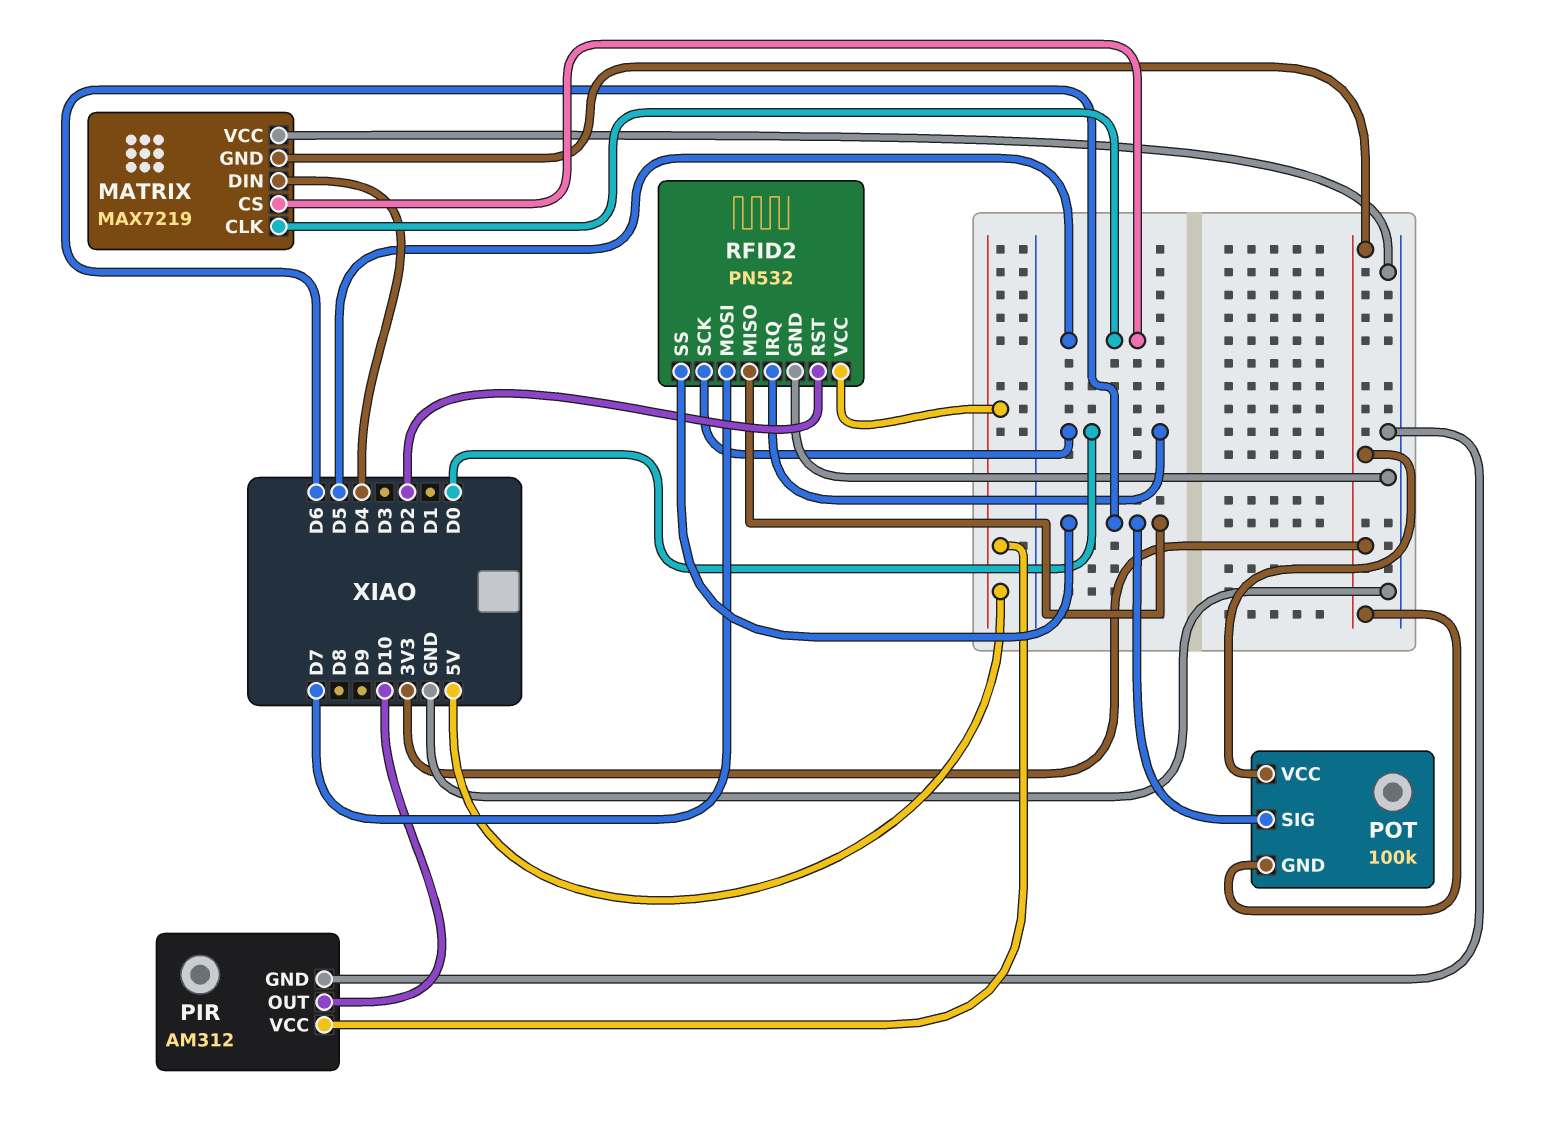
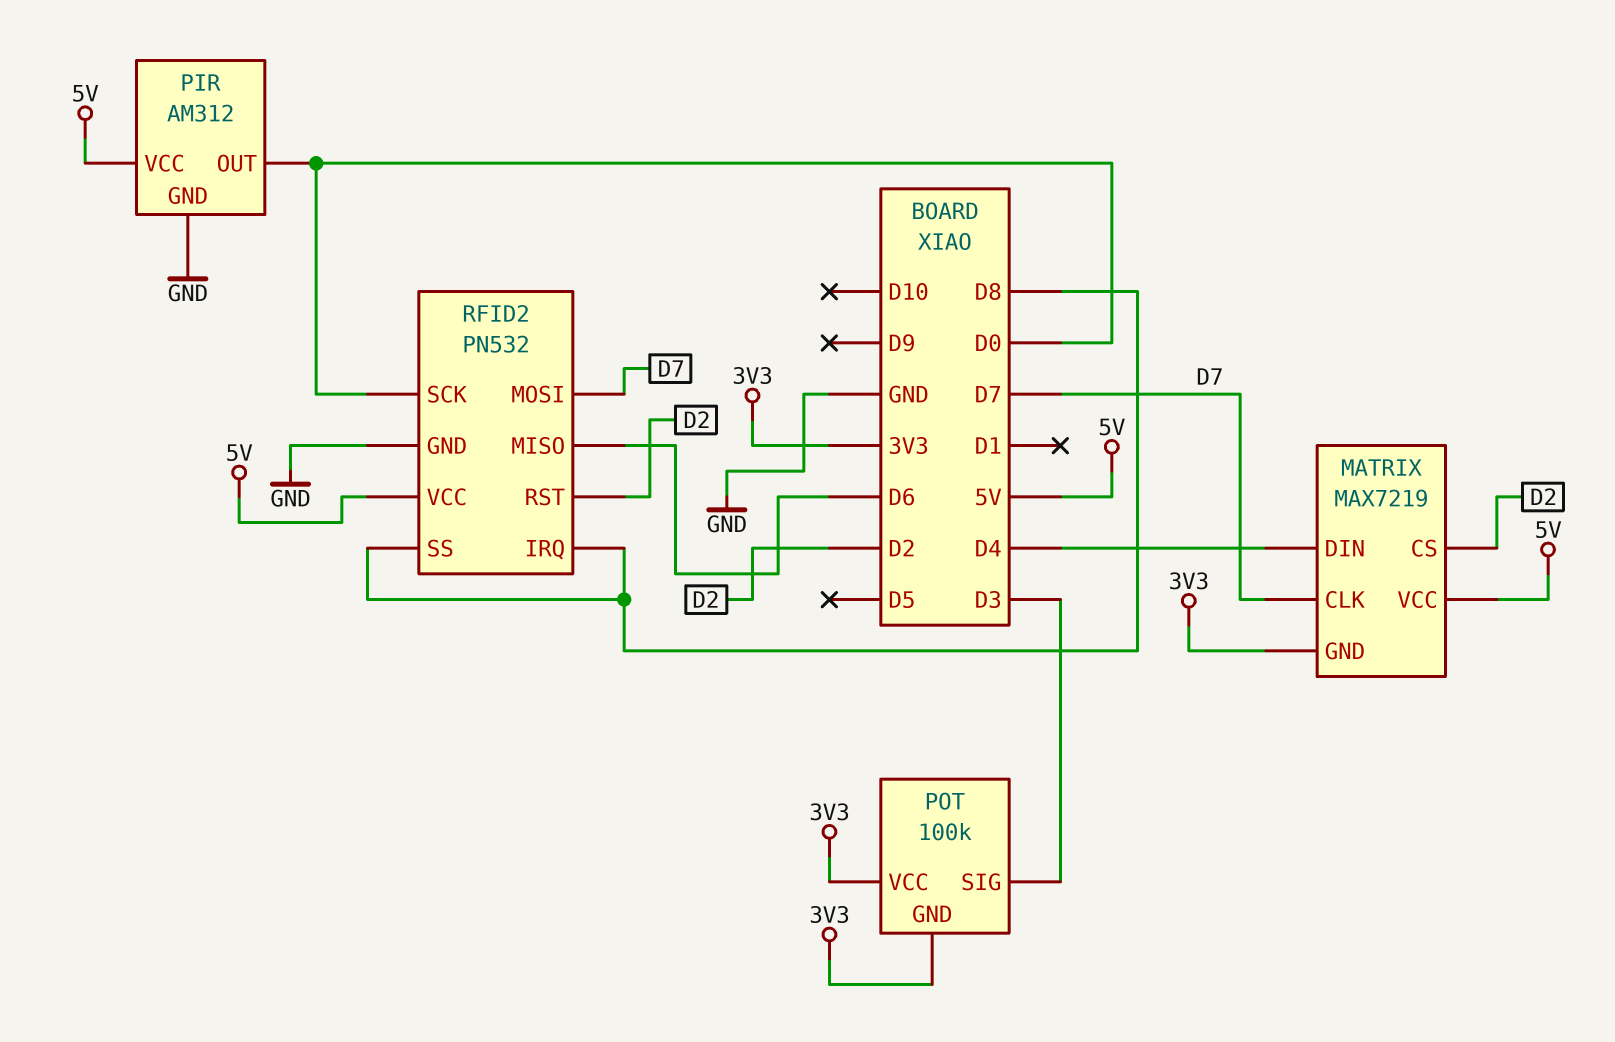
MATRIX pin CLK: D5 -> D7
MATRIX pin CS: D5 -> D2
MATRIX pin VCC: GND -> 5V
PIR pin OUT: D10 -> D0
POT pin SIG: D6 -> D3
RFID2 pin IRQ: D0 -> D8
RFID2 pin SS: D6 -> D8

